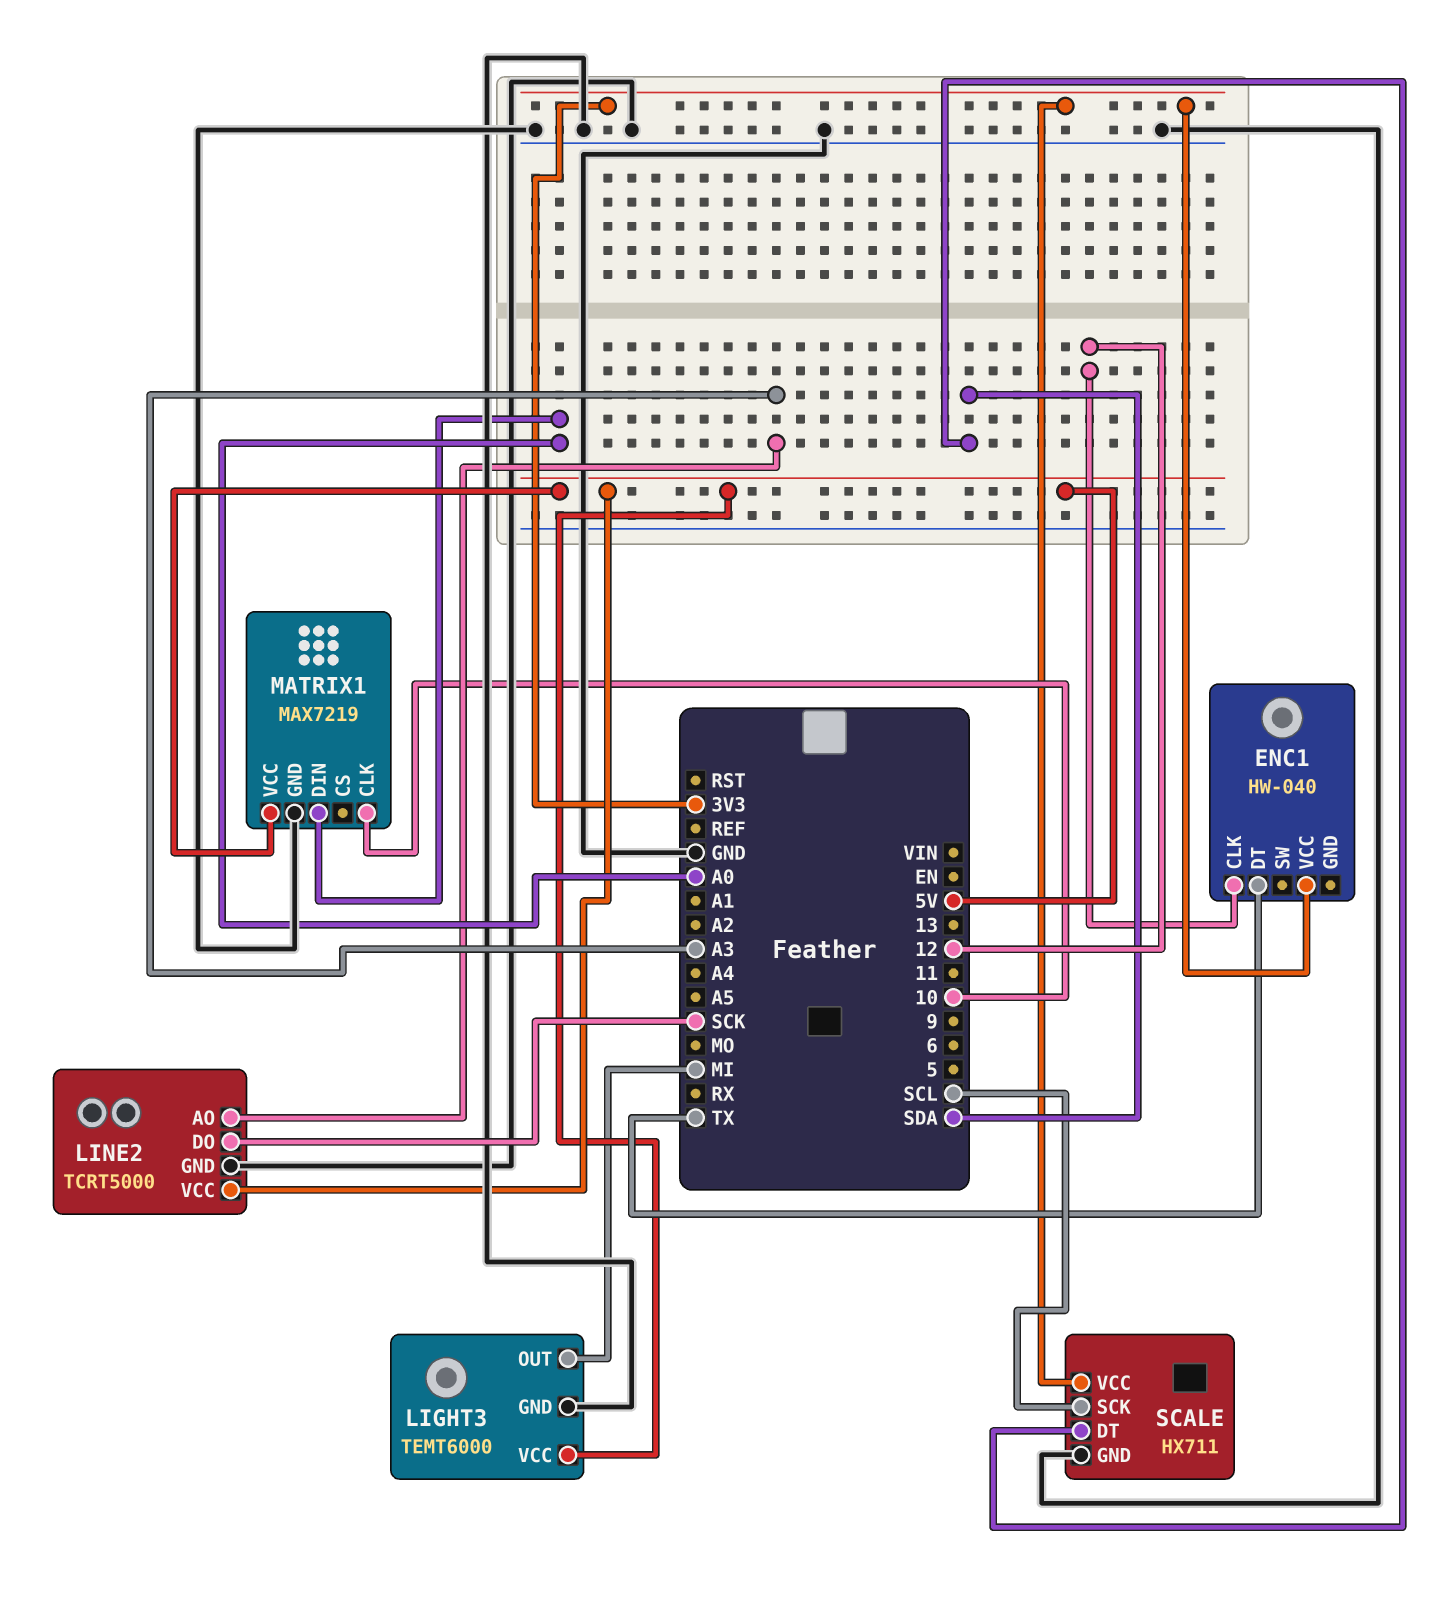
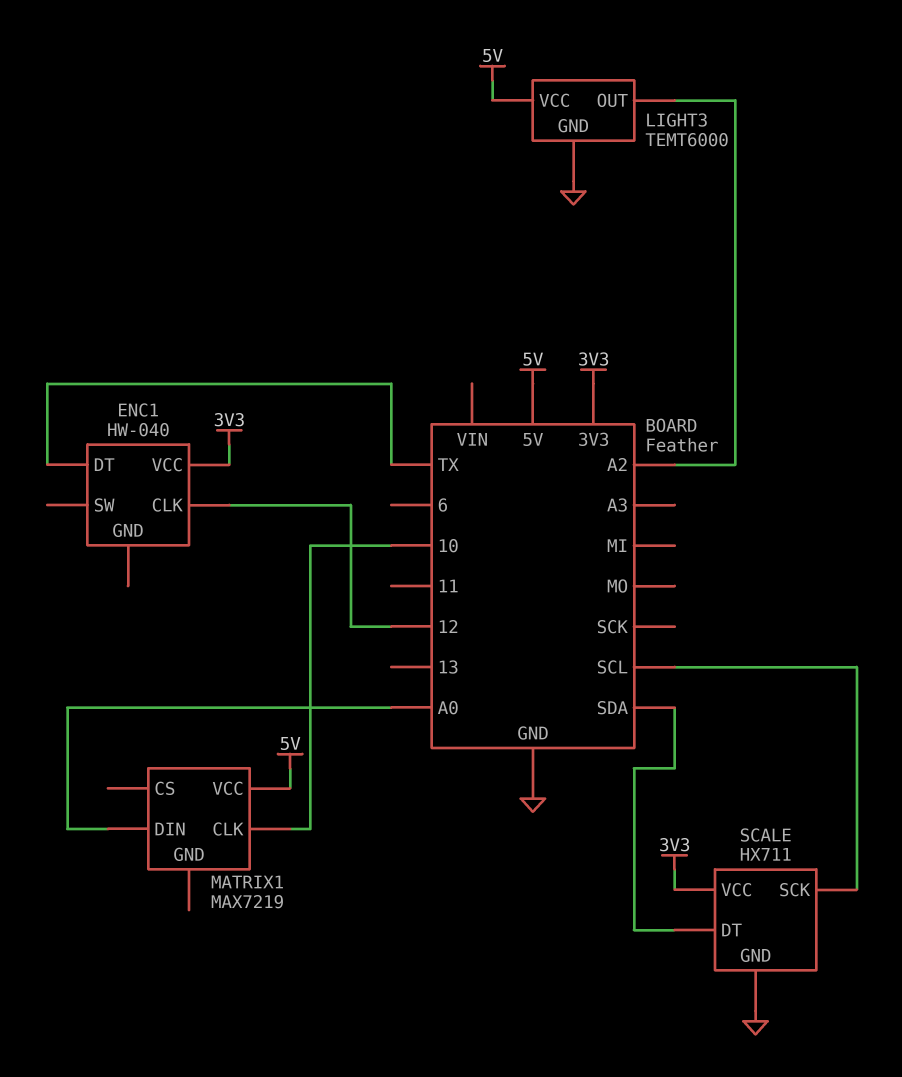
LIGHT3 pin OUT: MI -> A2
LINE2: TCRT5000 -> none
LINE2 pin AO: A3 -> none
LINE2 pin DO: SCK -> none
LINE2 pin GND: GND -> none
LINE2 pin VCC: 5V -> none
MATRIX1 pin GND: GND -> none

